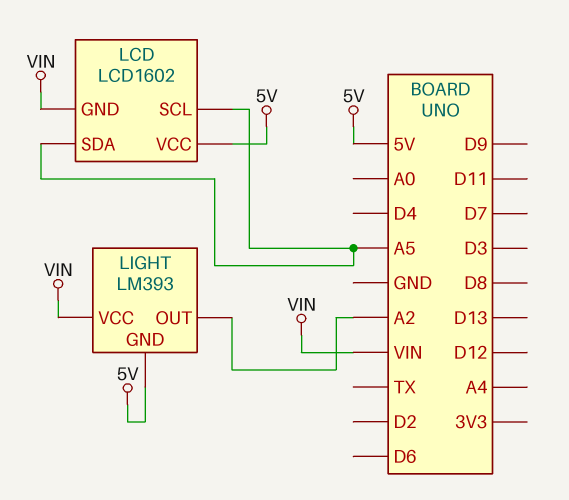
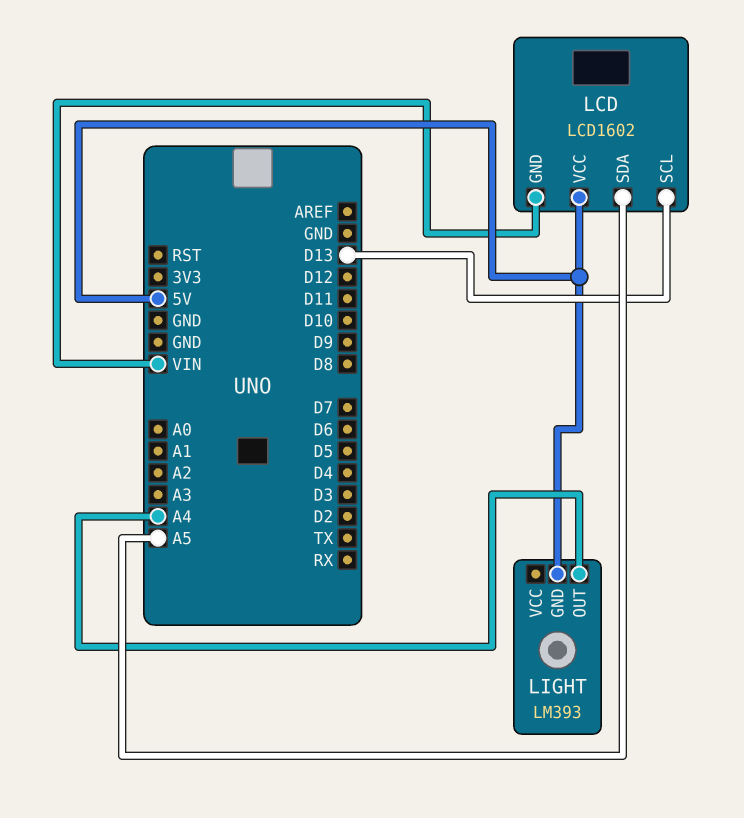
LCD pin SCL: A5 -> D13
LIGHT pin OUT: A2 -> A4
LIGHT pin VCC: VIN -> none

